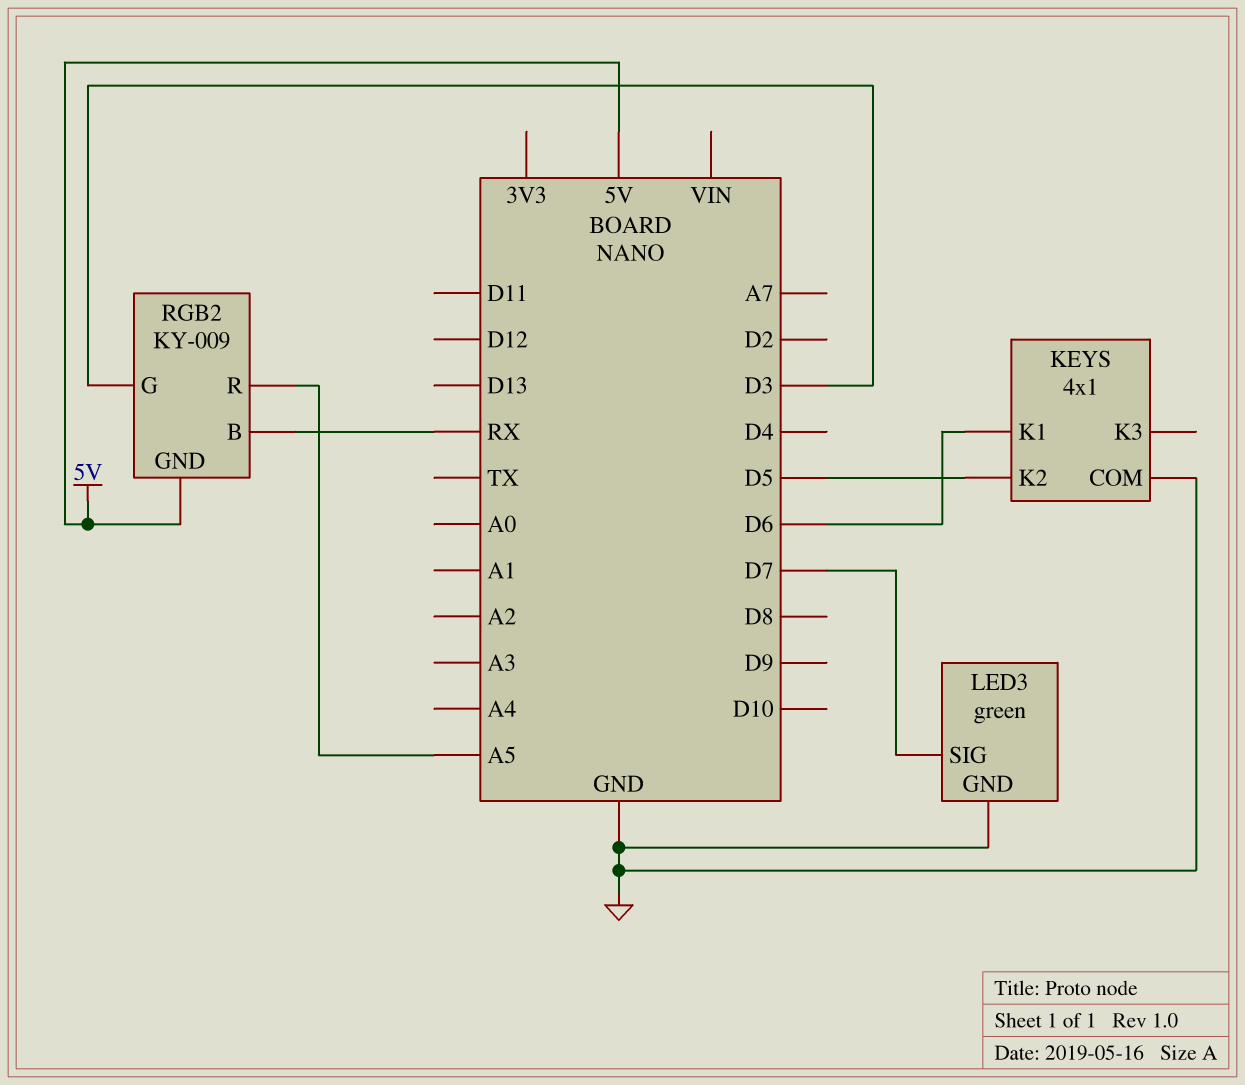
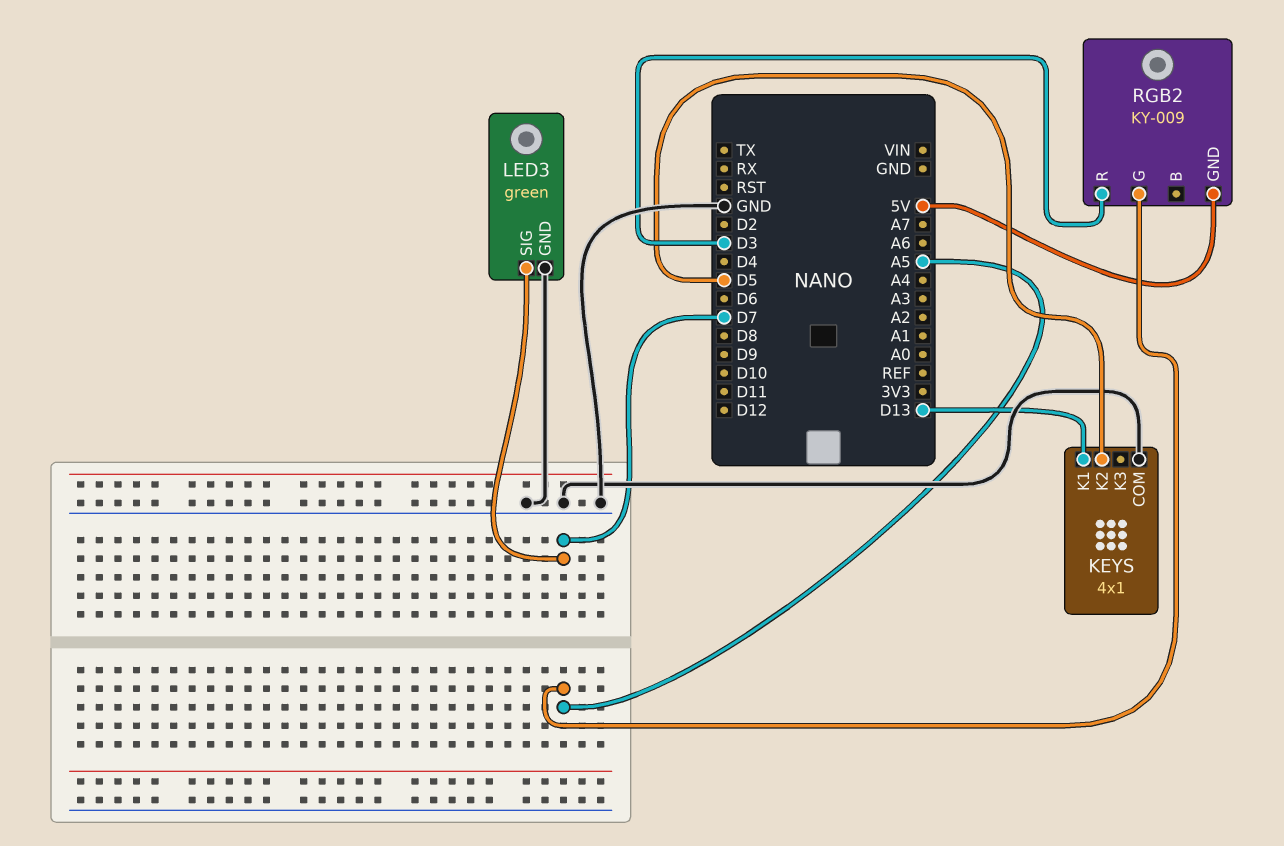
KEYS pin K1: D6 -> D13
RGB2 pin B: RX -> none
RGB2 pin G: D3 -> A5
RGB2 pin R: A5 -> D3

